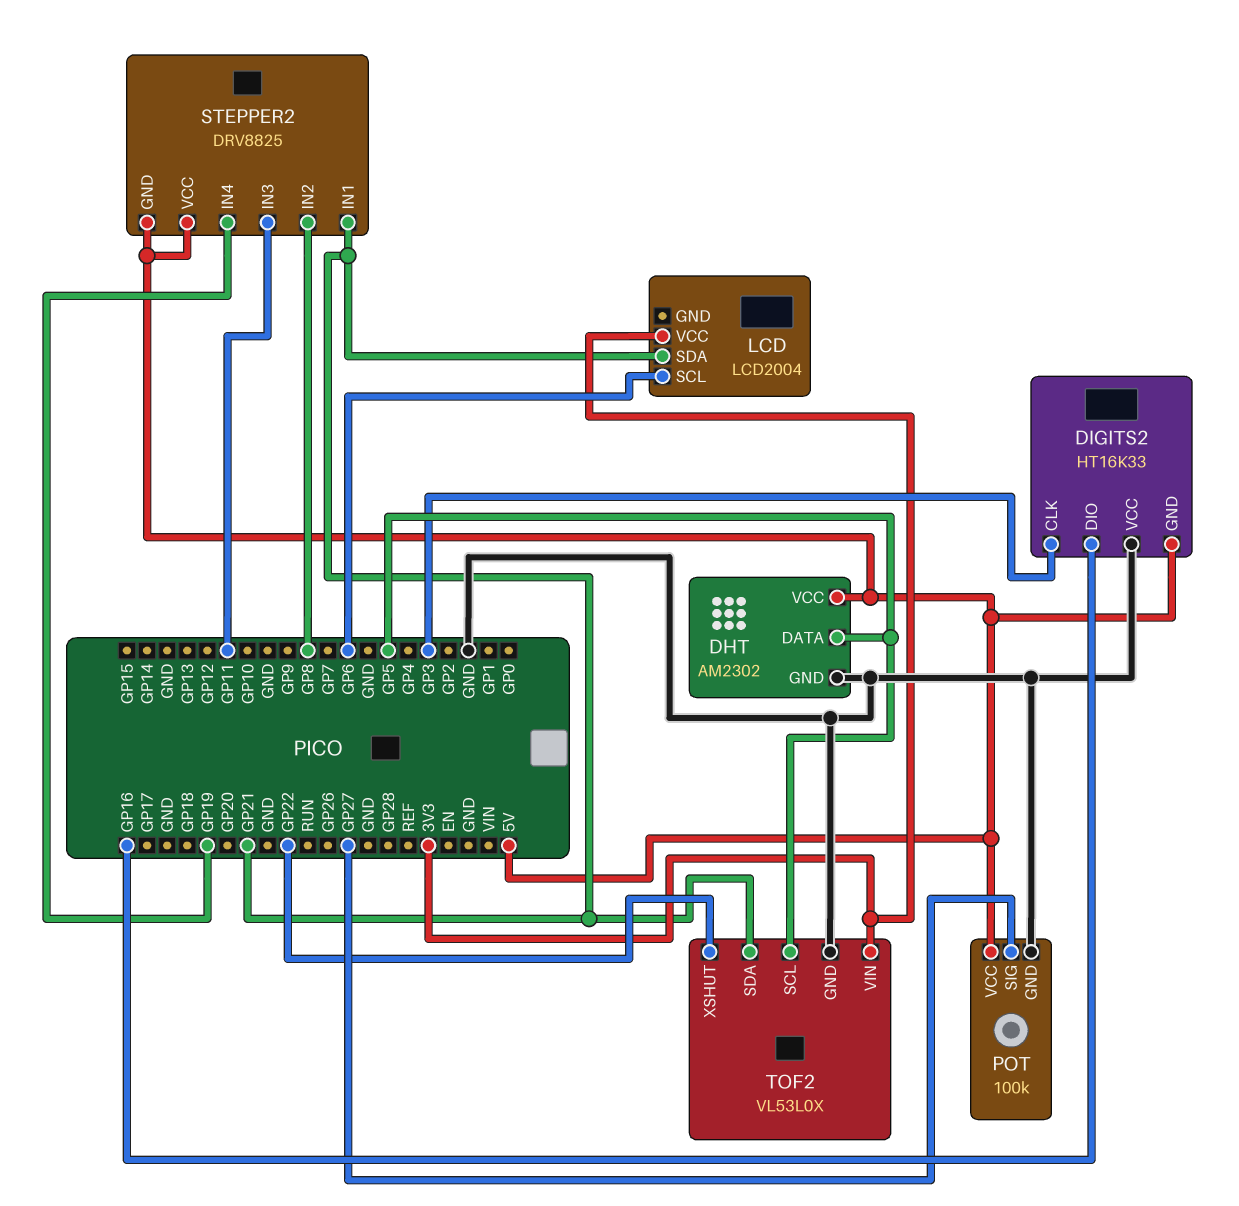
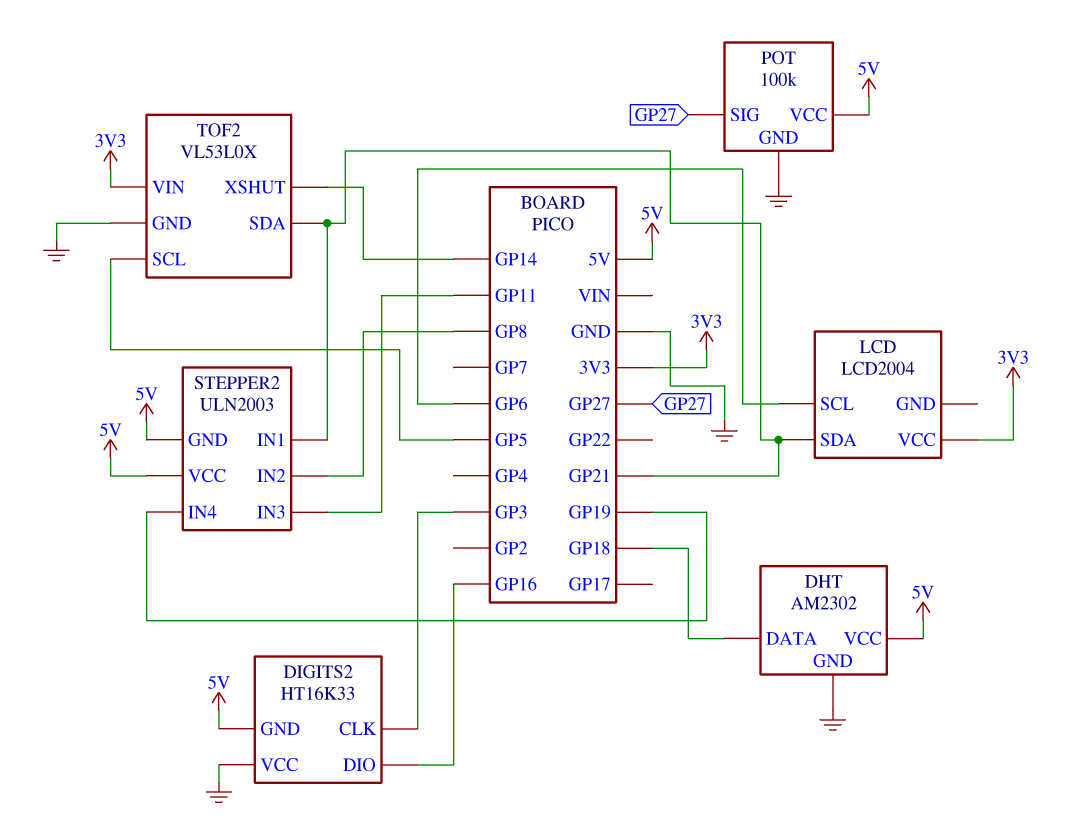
DHT pin DATA: GP5 -> GP18
STEPPER2: DRV8825 -> ULN2003
TOF2 pin XSHUT: GP22 -> GP14

